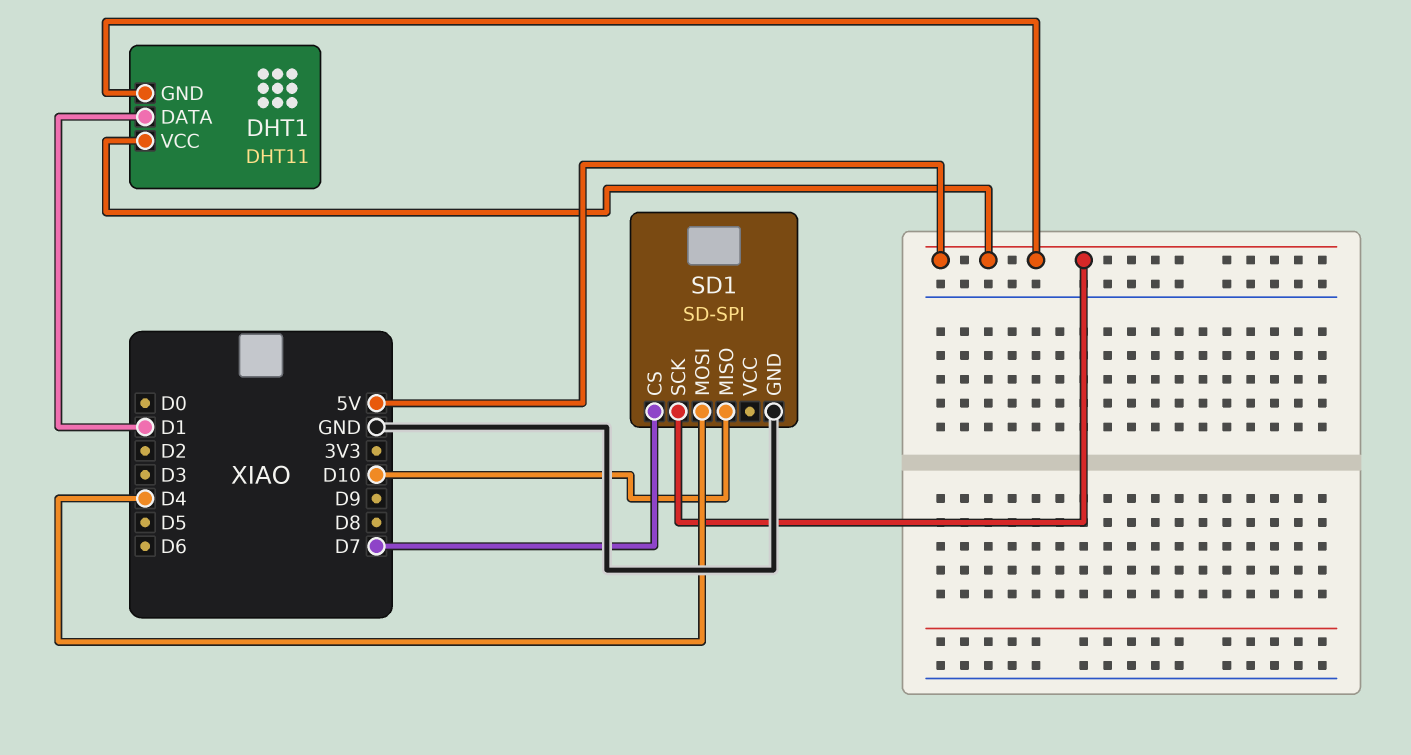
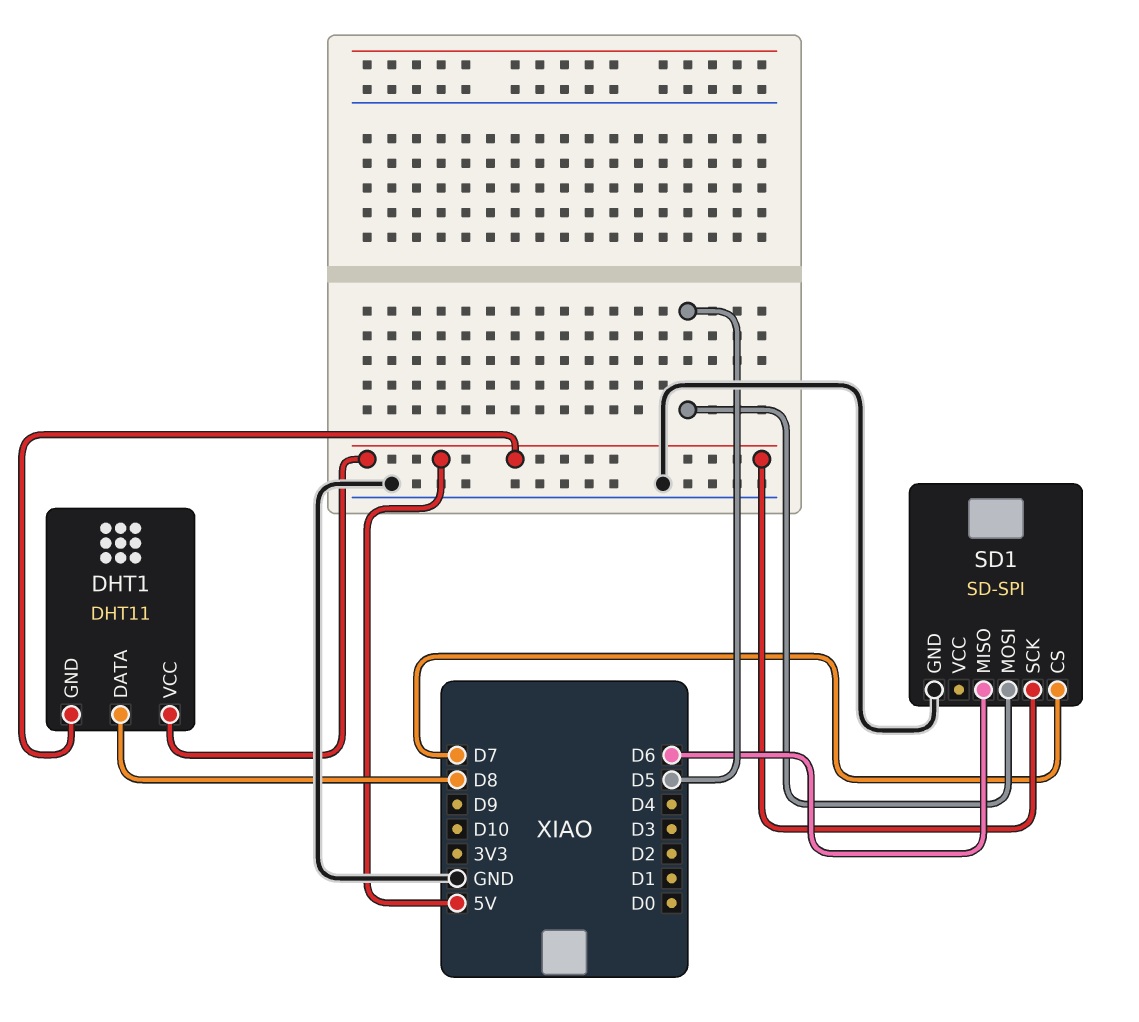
DHT1 pin DATA: D1 -> D8
SD1 pin MISO: D10 -> D6
SD1 pin MOSI: D4 -> D5

